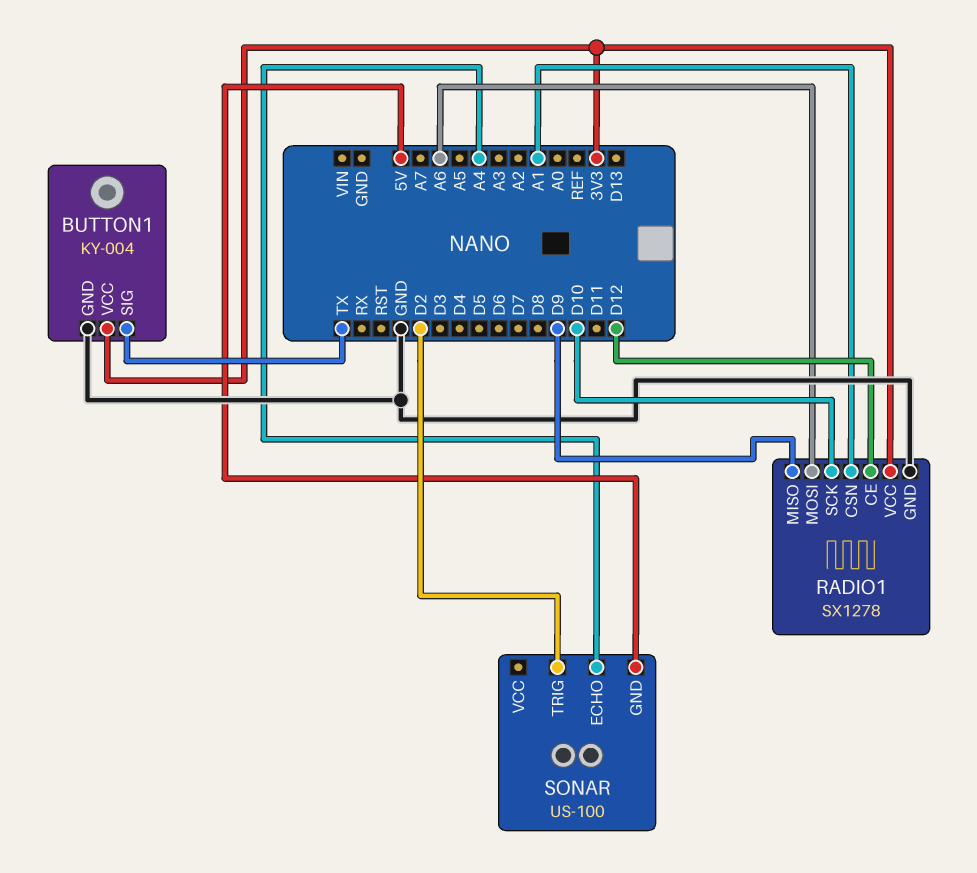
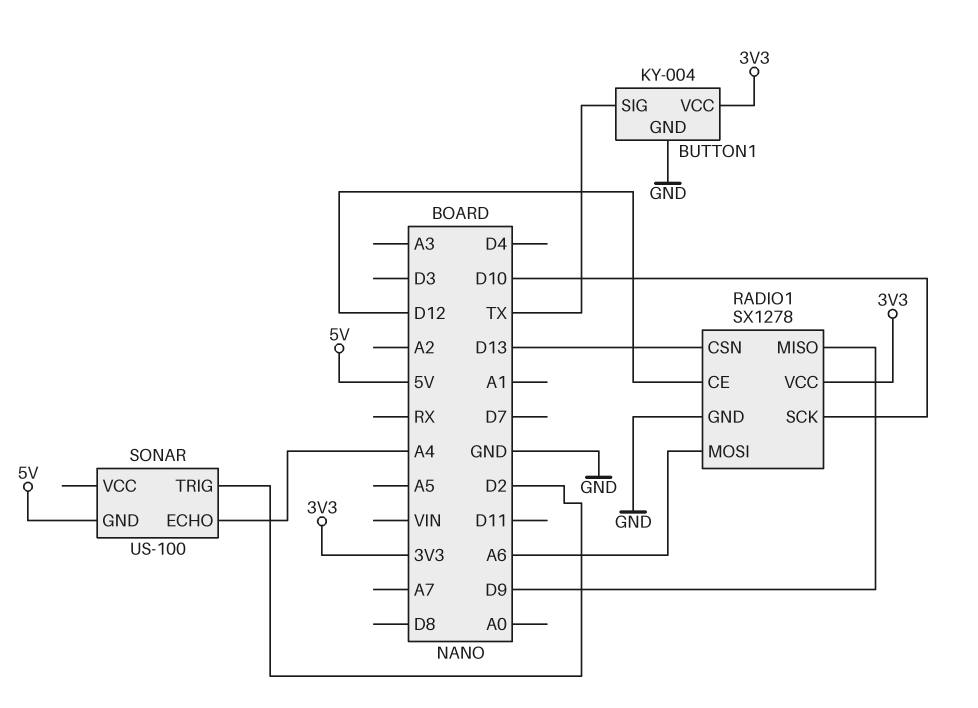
RADIO1 pin CSN: A1 -> D13

